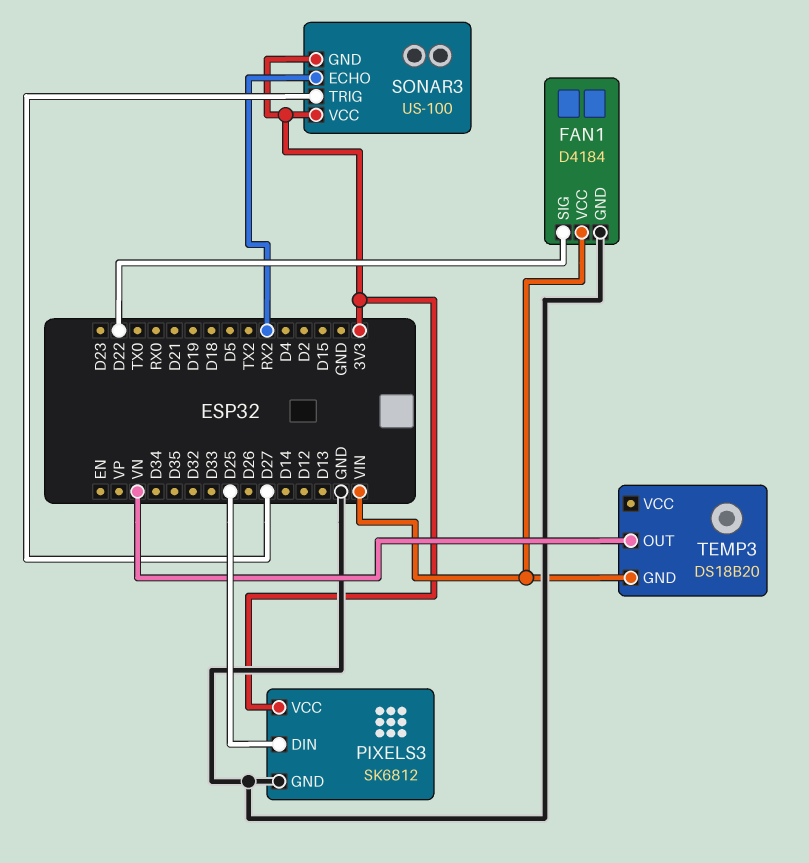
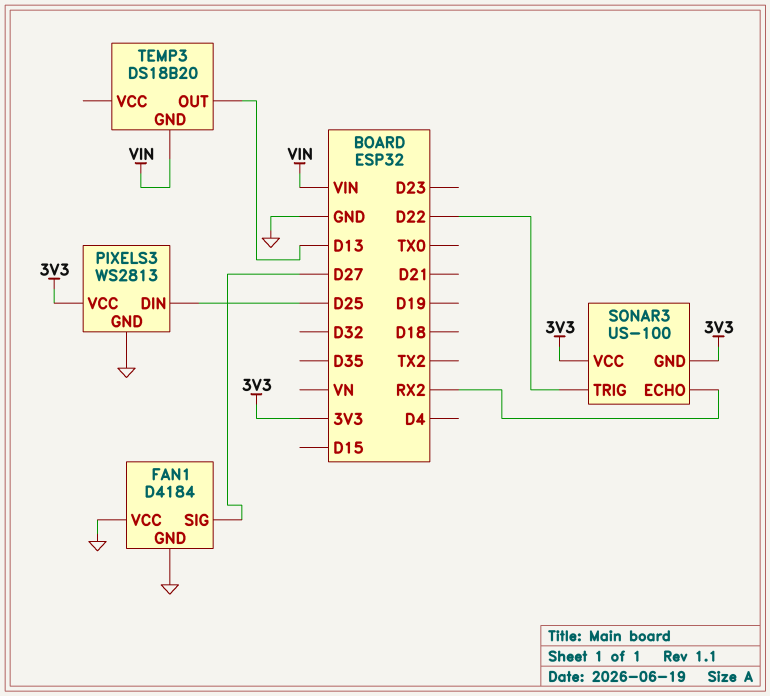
FAN1 pin SIG: D22 -> D27
FAN1 pin VCC: VIN -> GND
PIXELS3: SK6812 -> WS2813
SONAR3 pin TRIG: D27 -> D22
TEMP3 pin OUT: VN -> D13

